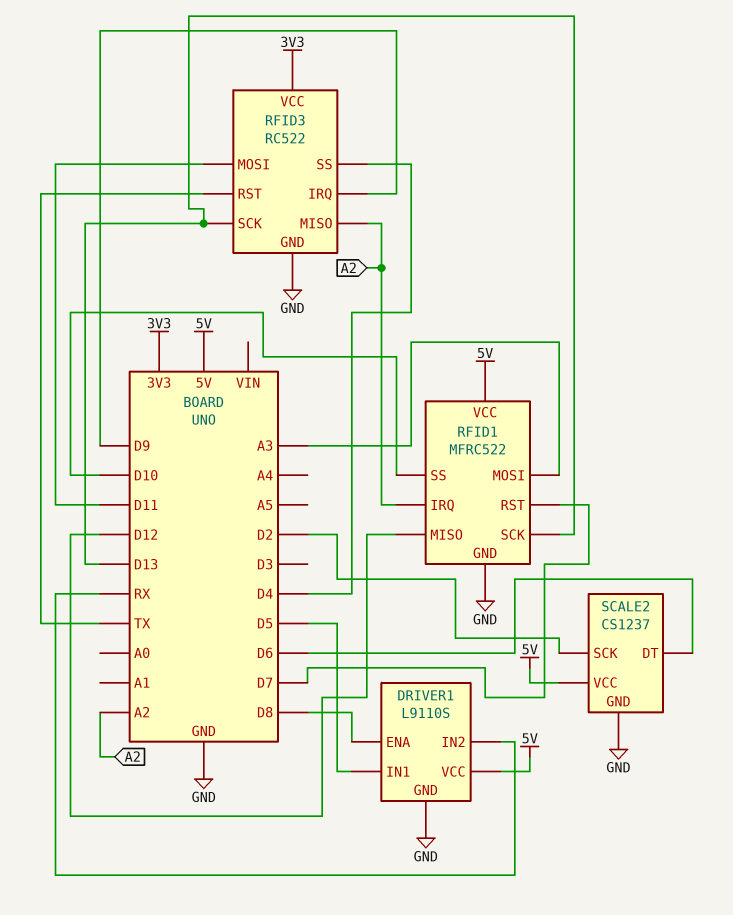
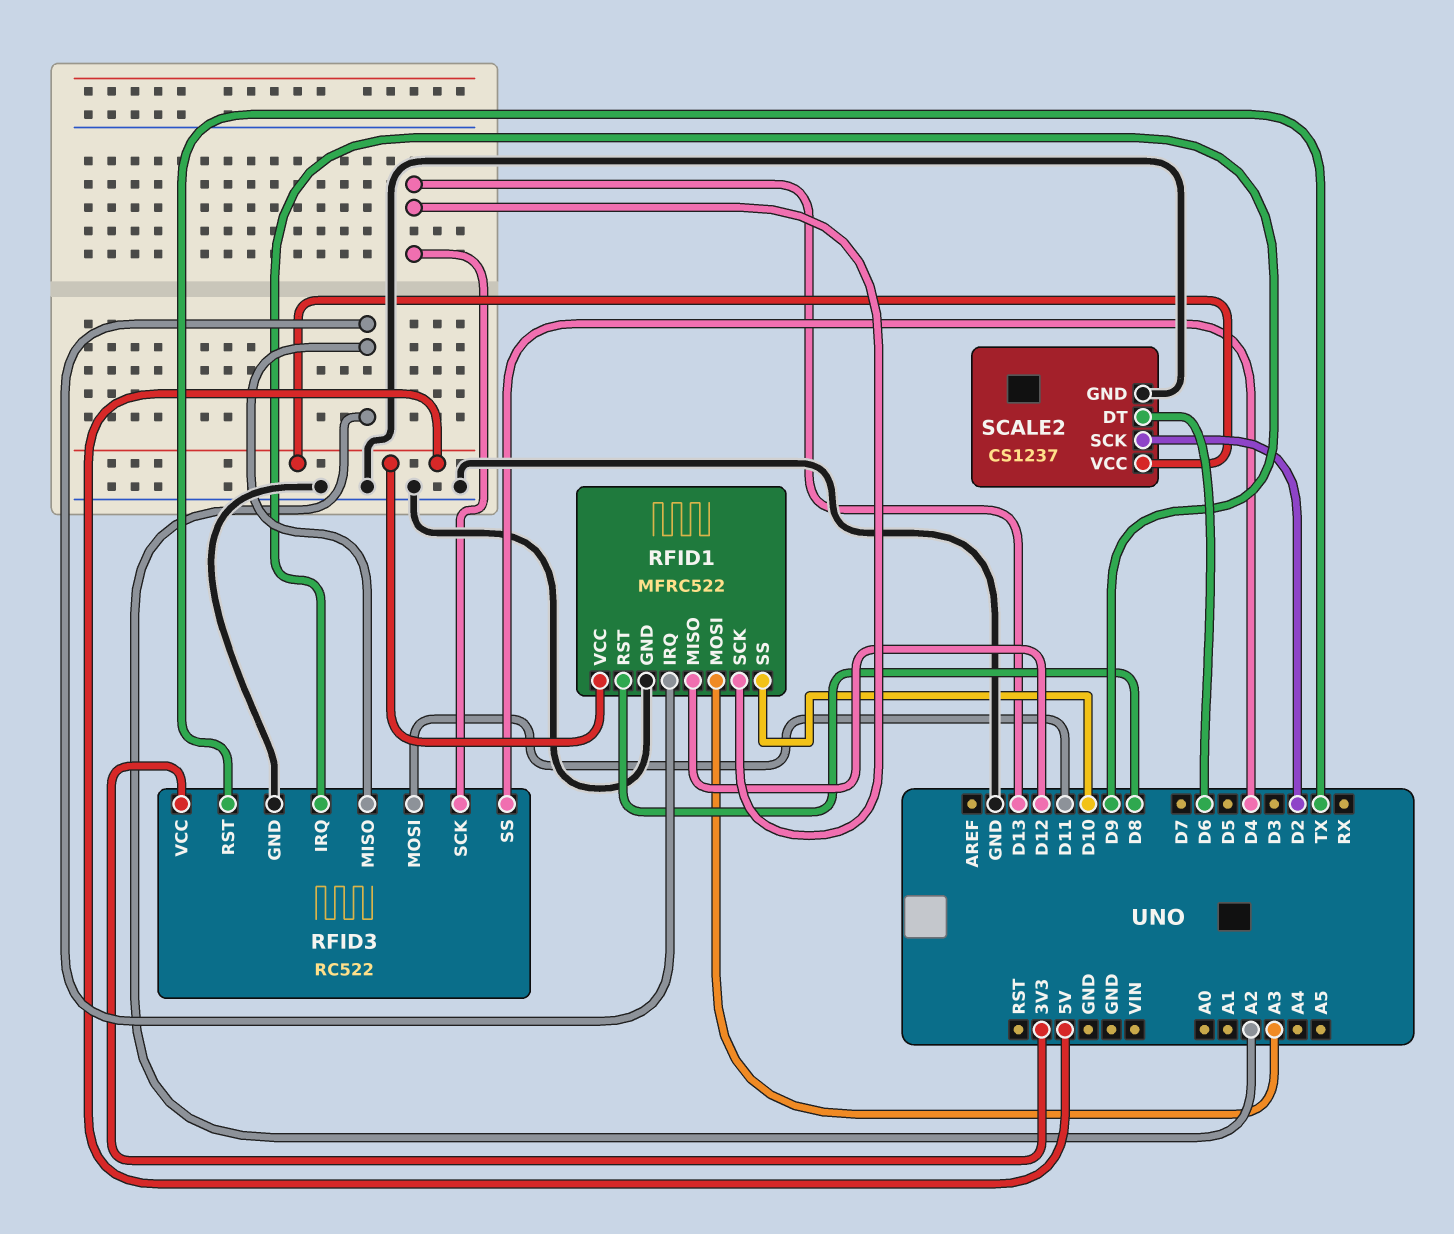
DRIVER1: L9110S -> none
DRIVER1 pin ENA: D8 -> none
DRIVER1 pin GND: GND -> none
DRIVER1 pin IN1: D5 -> none
DRIVER1 pin IN2: RX -> none
DRIVER1 pin VCC: 5V -> none
RFID1 pin RST: D7 -> D8

